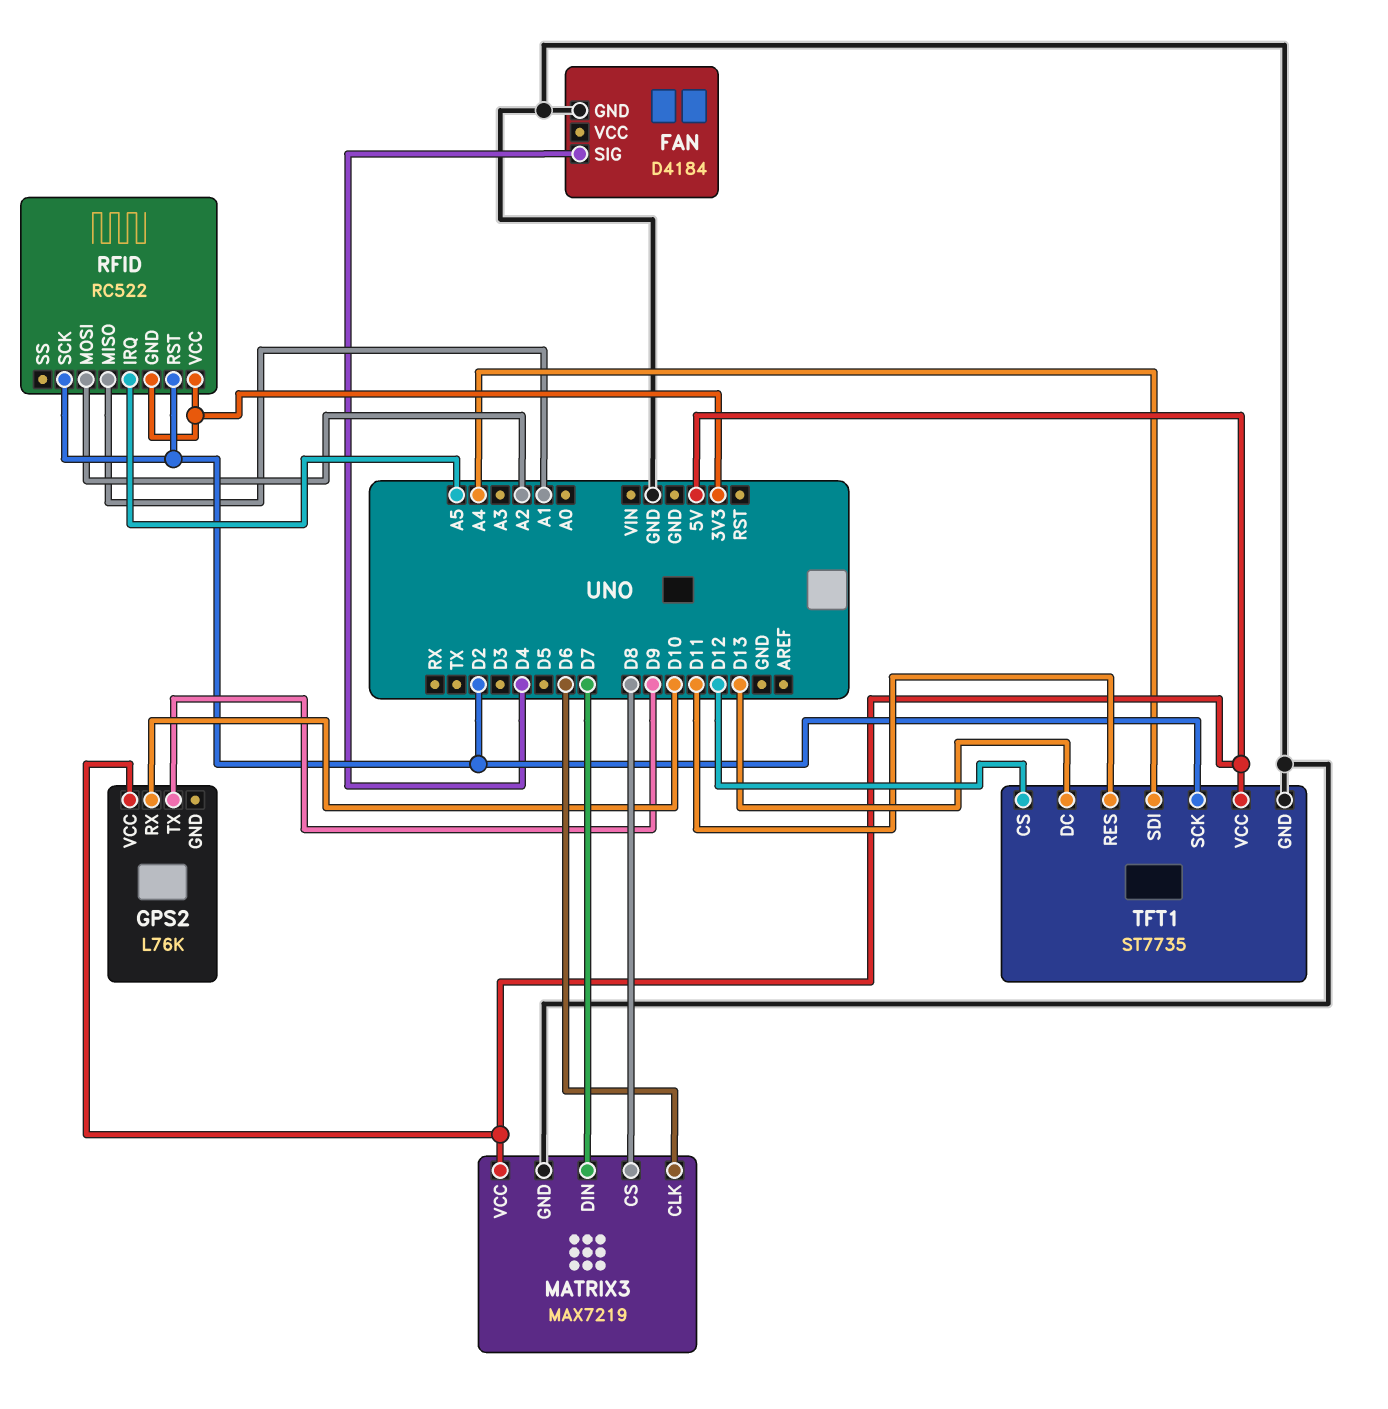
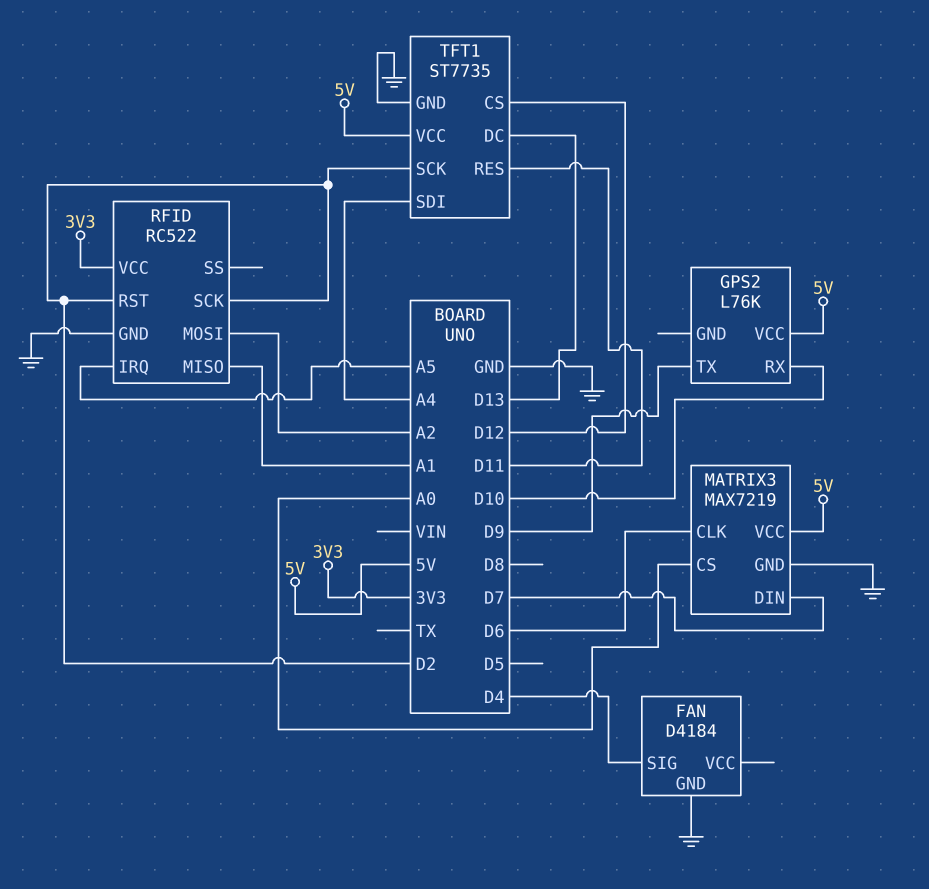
MATRIX3 pin CS: D8 -> A0
RFID pin GND: 3V3 -> GND

